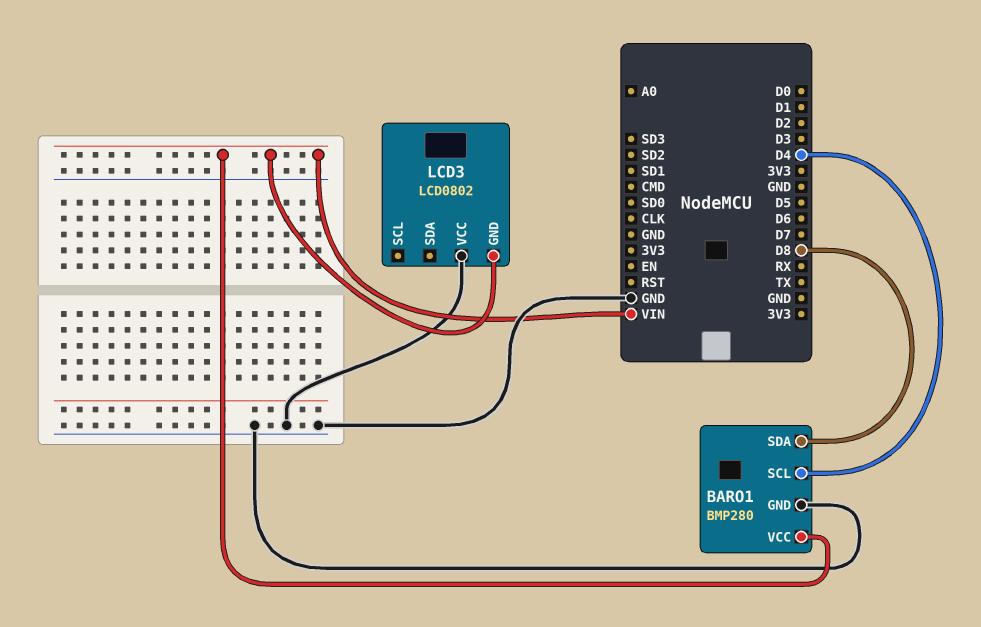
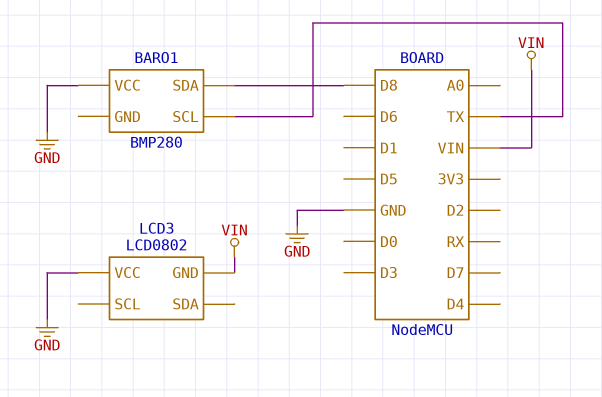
BARO1 pin GND: GND -> none
BARO1 pin SCL: D4 -> TX
BARO1 pin VCC: VIN -> GND

